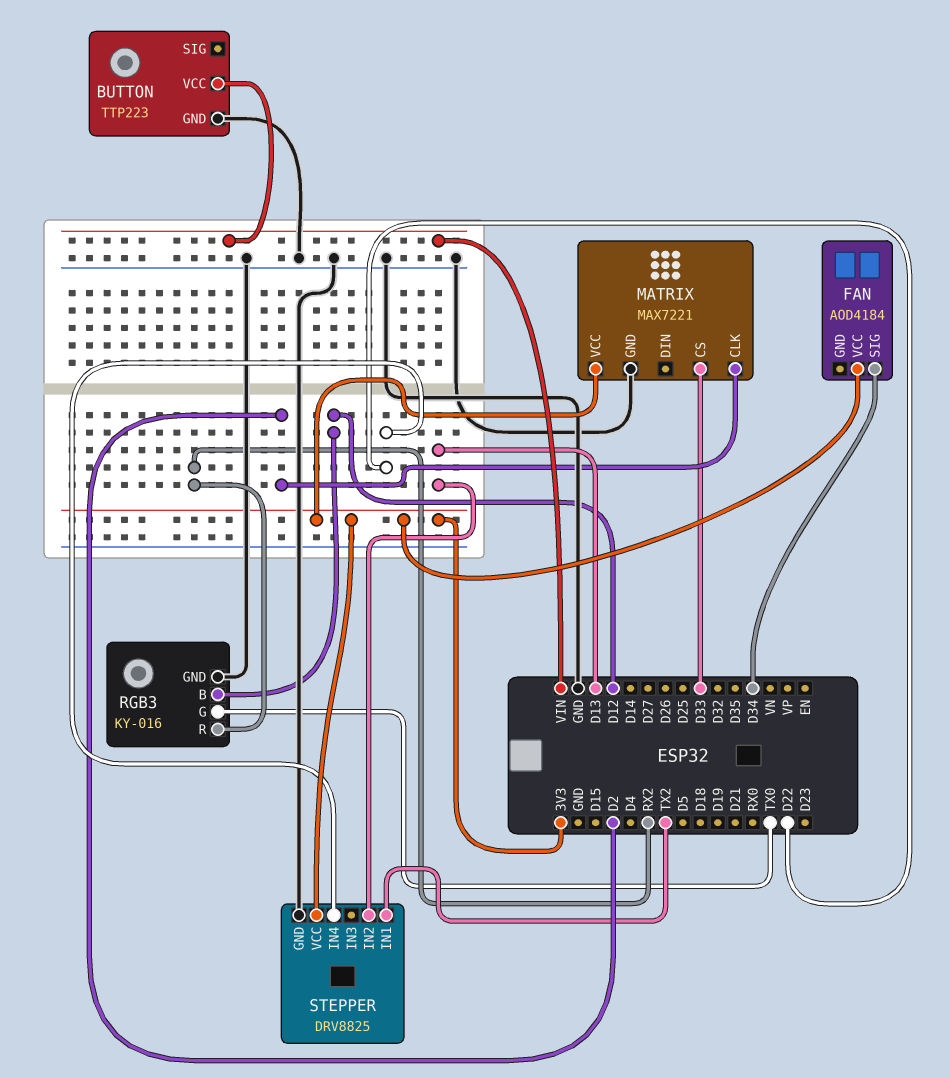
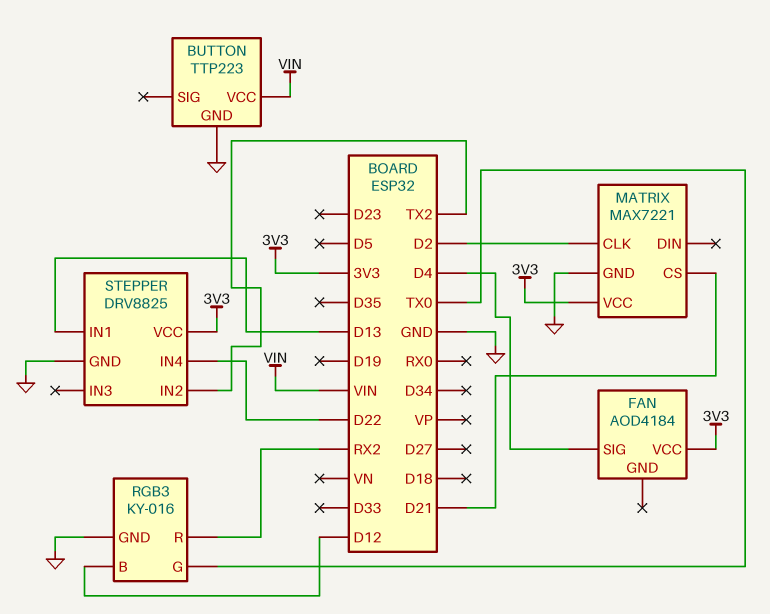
FAN pin SIG: D34 -> D4
MATRIX pin CS: D33 -> D21
STEPPER pin IN1: TX2 -> D13
STEPPER pin IN2: D13 -> TX2

